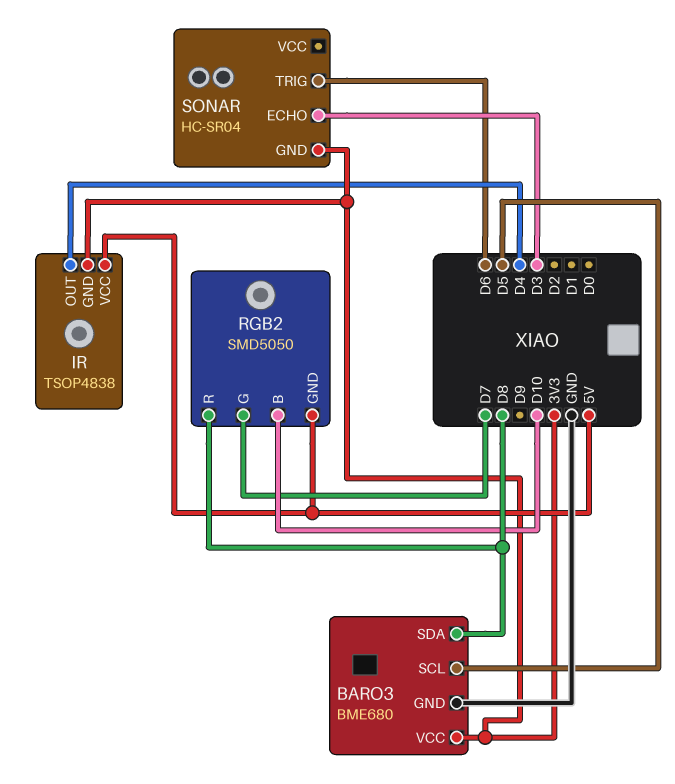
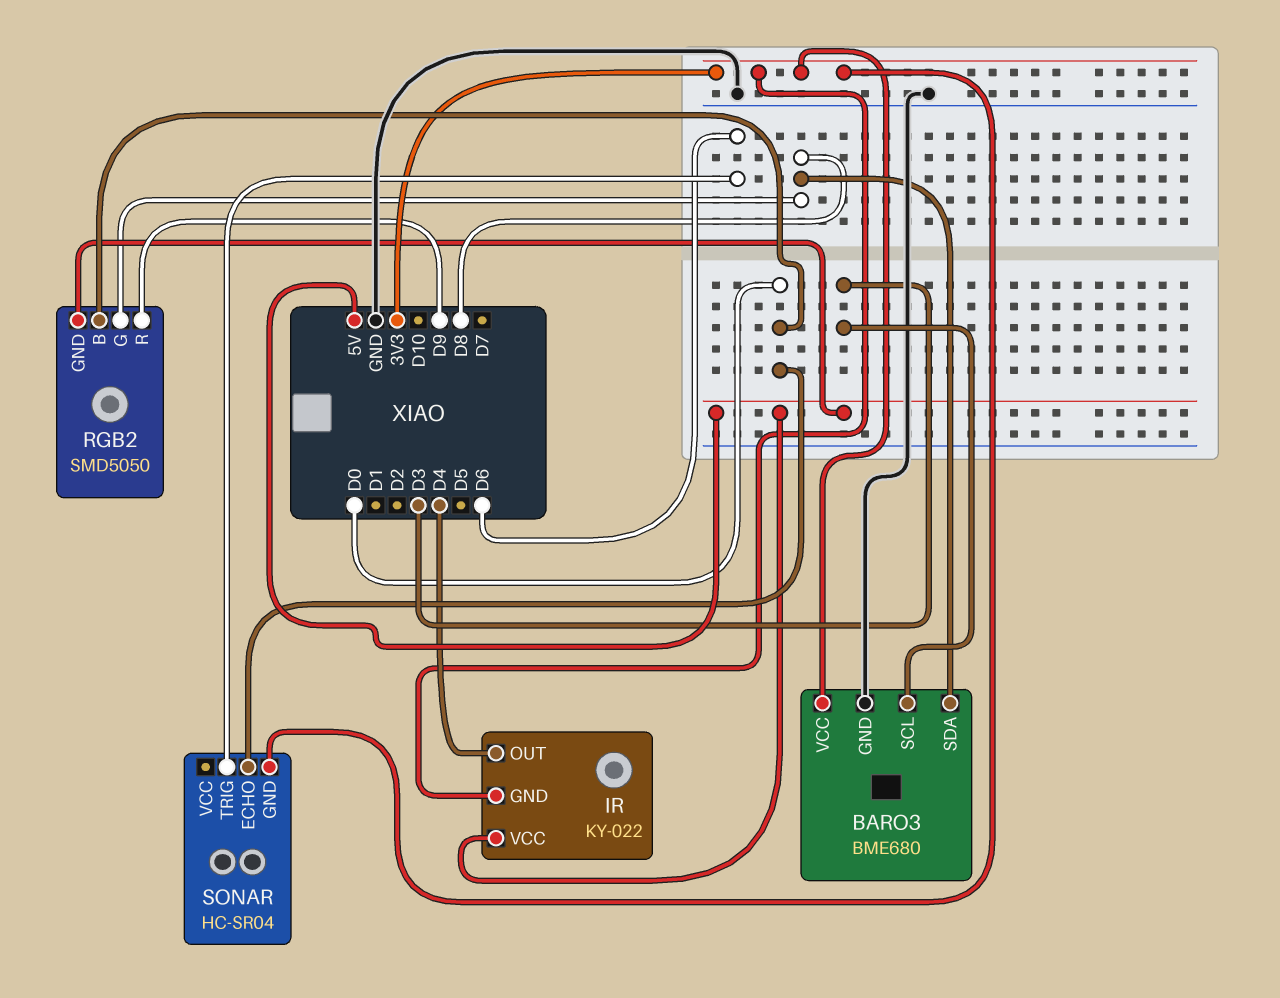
BARO3 pin SCL: D5 -> D3
IR: TSOP4838 -> KY-022
RGB2 pin B: D10 -> D0
RGB2 pin G: D7 -> D8
RGB2 pin R: D8 -> D9
SONAR pin ECHO: D3 -> D0

